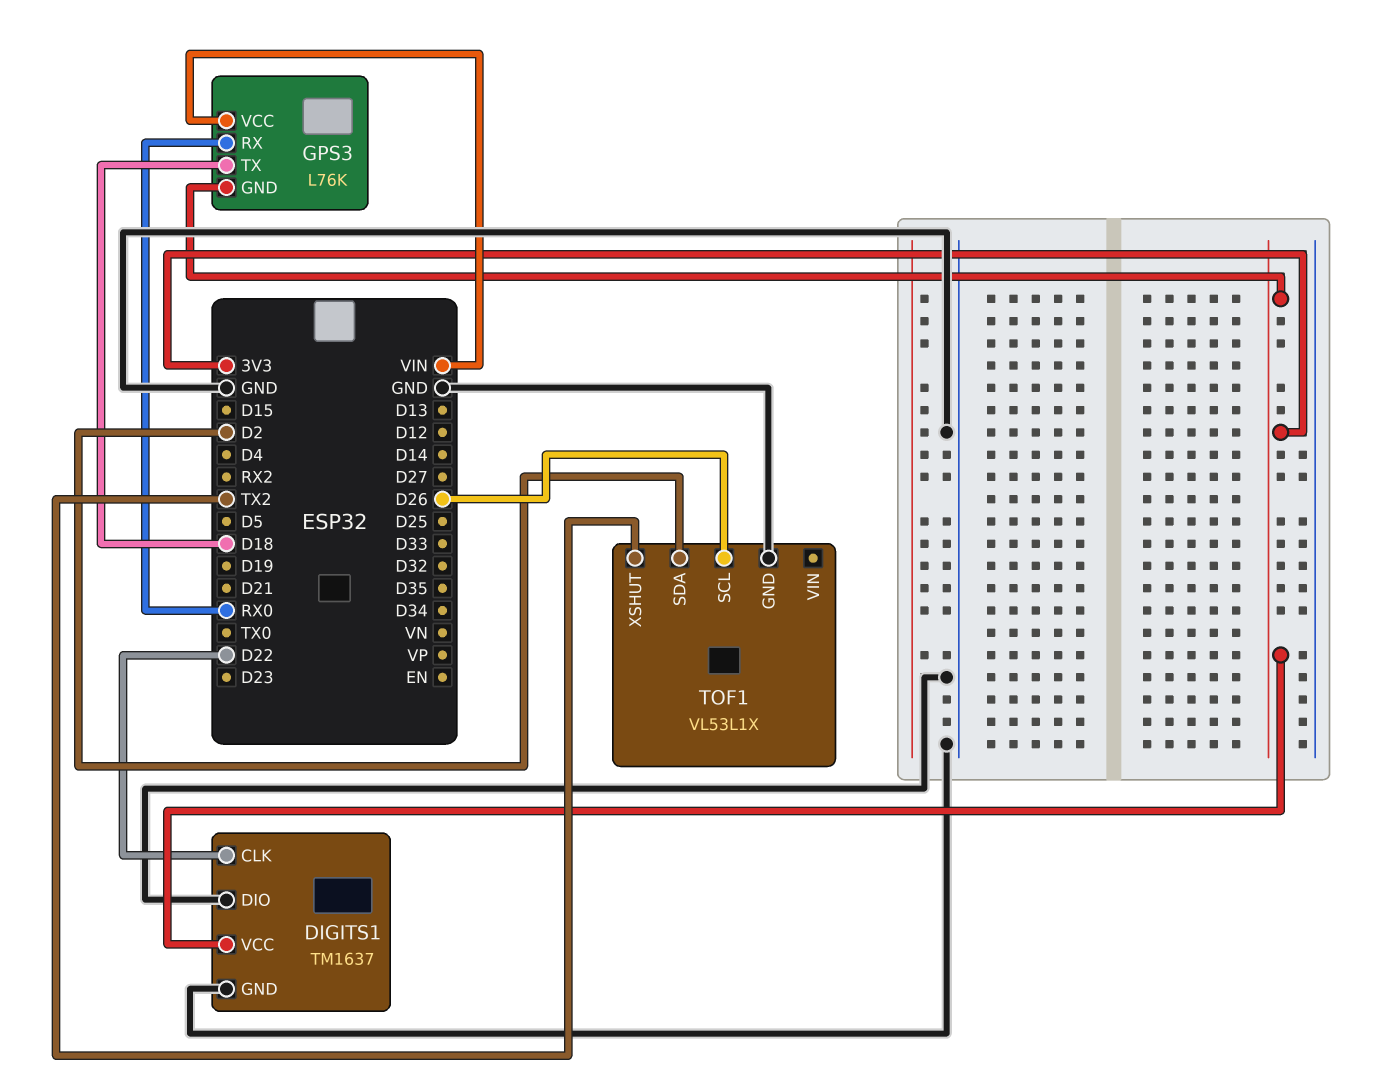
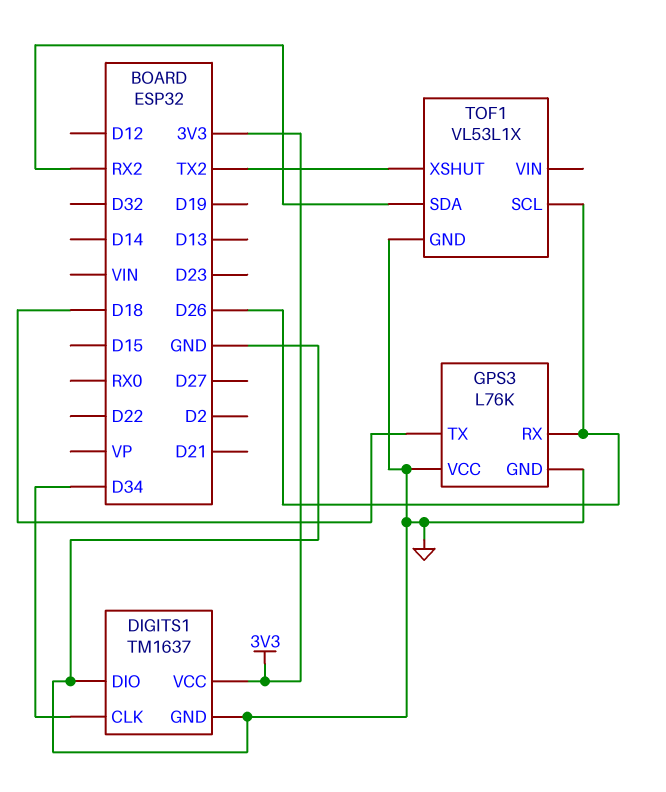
DIGITS1 pin CLK: D22 -> D34
GPS3 pin GND: 3V3 -> GND
GPS3 pin RX: RX0 -> D26
GPS3 pin VCC: VIN -> GND
TOF1 pin SDA: D2 -> RX2

